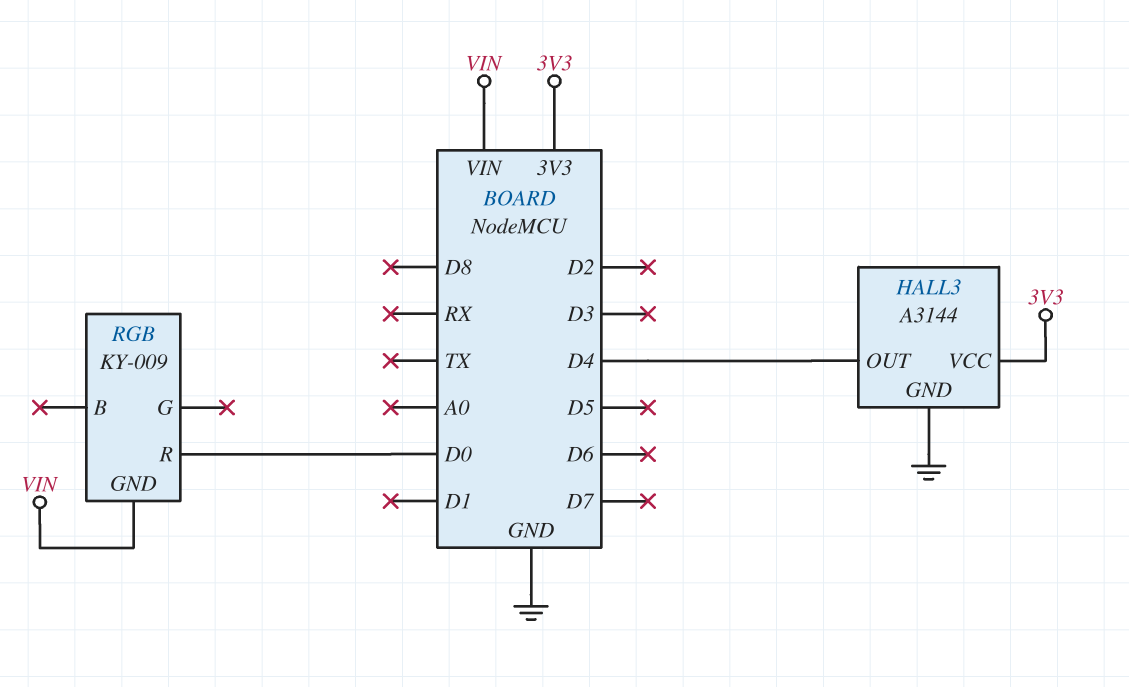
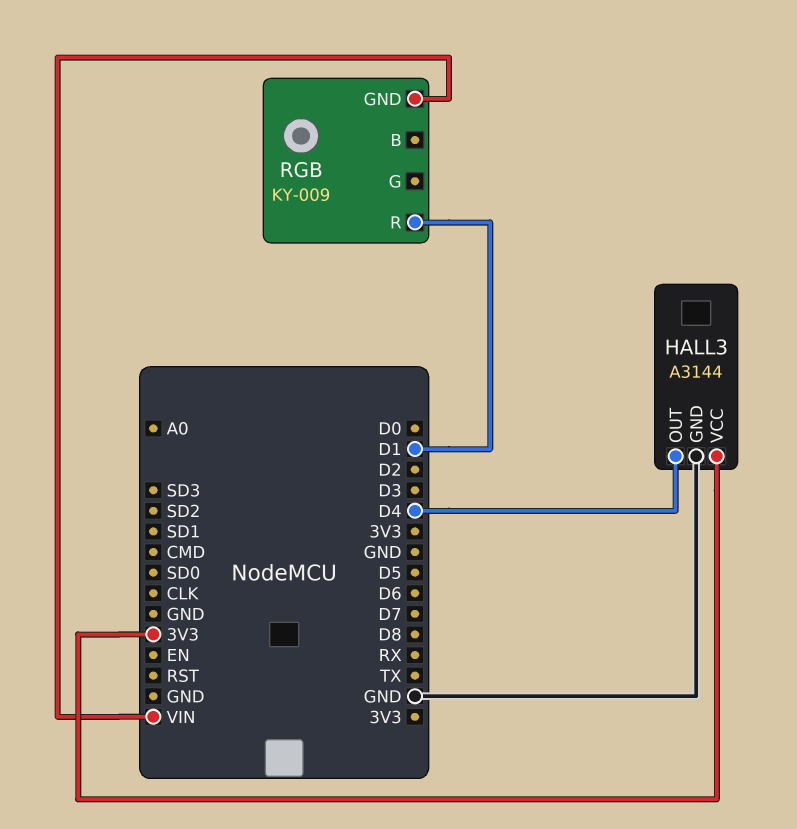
RGB pin R: D0 -> D1

